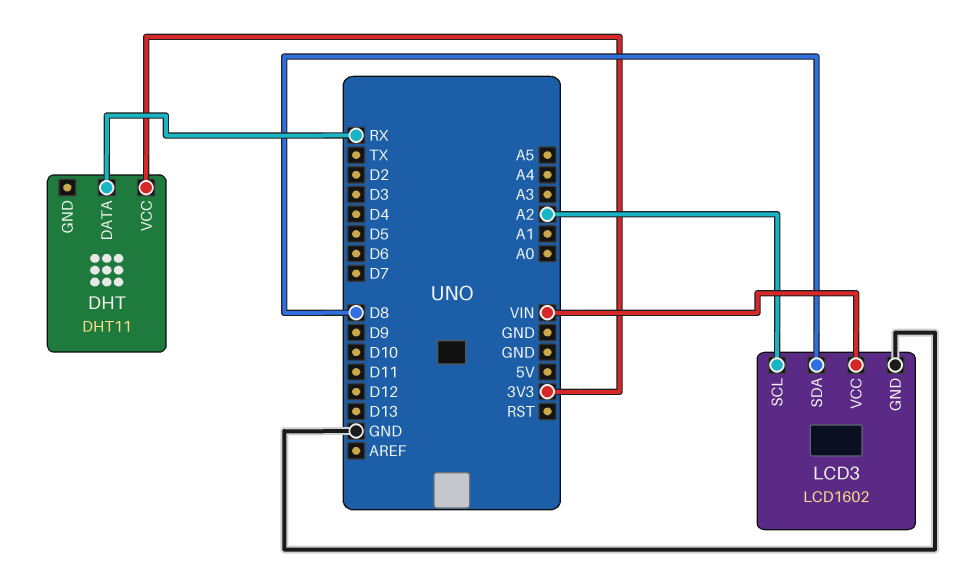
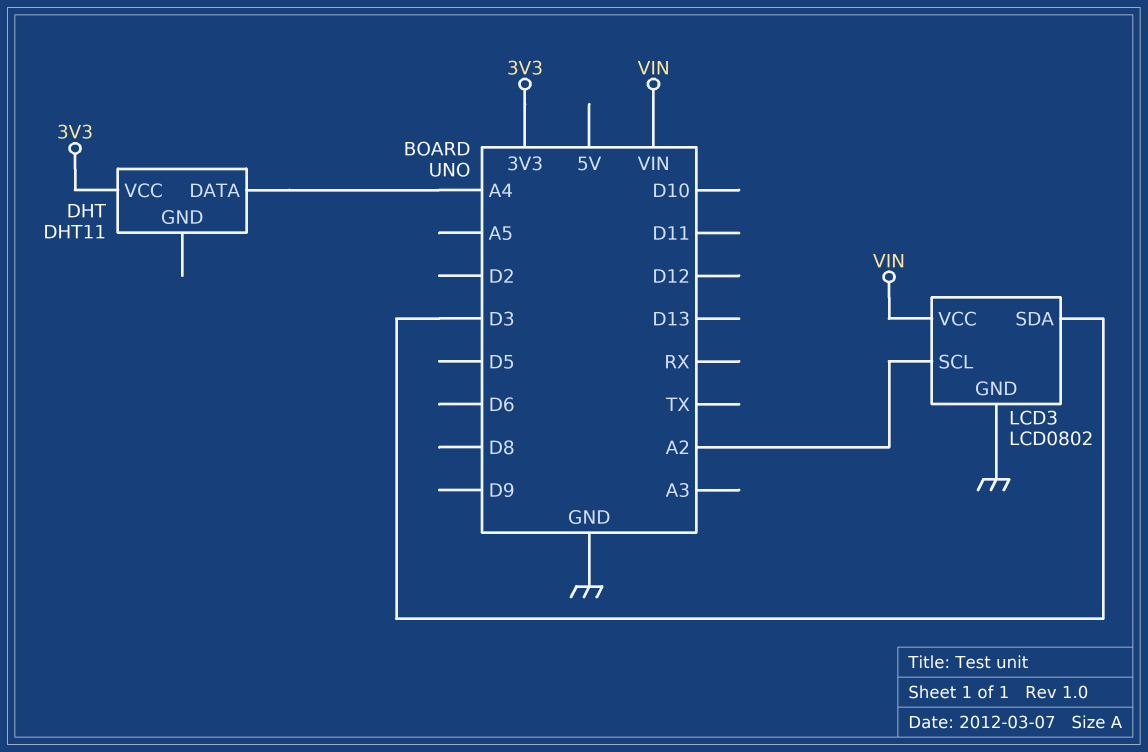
DHT pin DATA: RX -> A4
LCD3: LCD1602 -> LCD0802
LCD3 pin SDA: D8 -> D3

